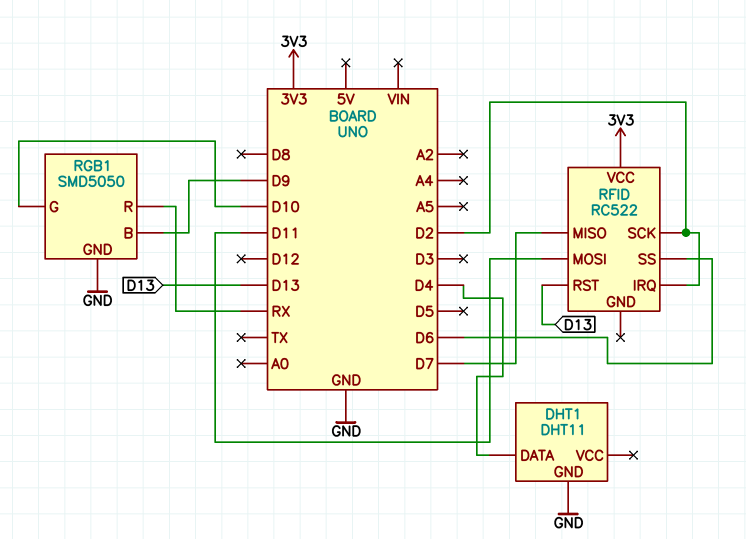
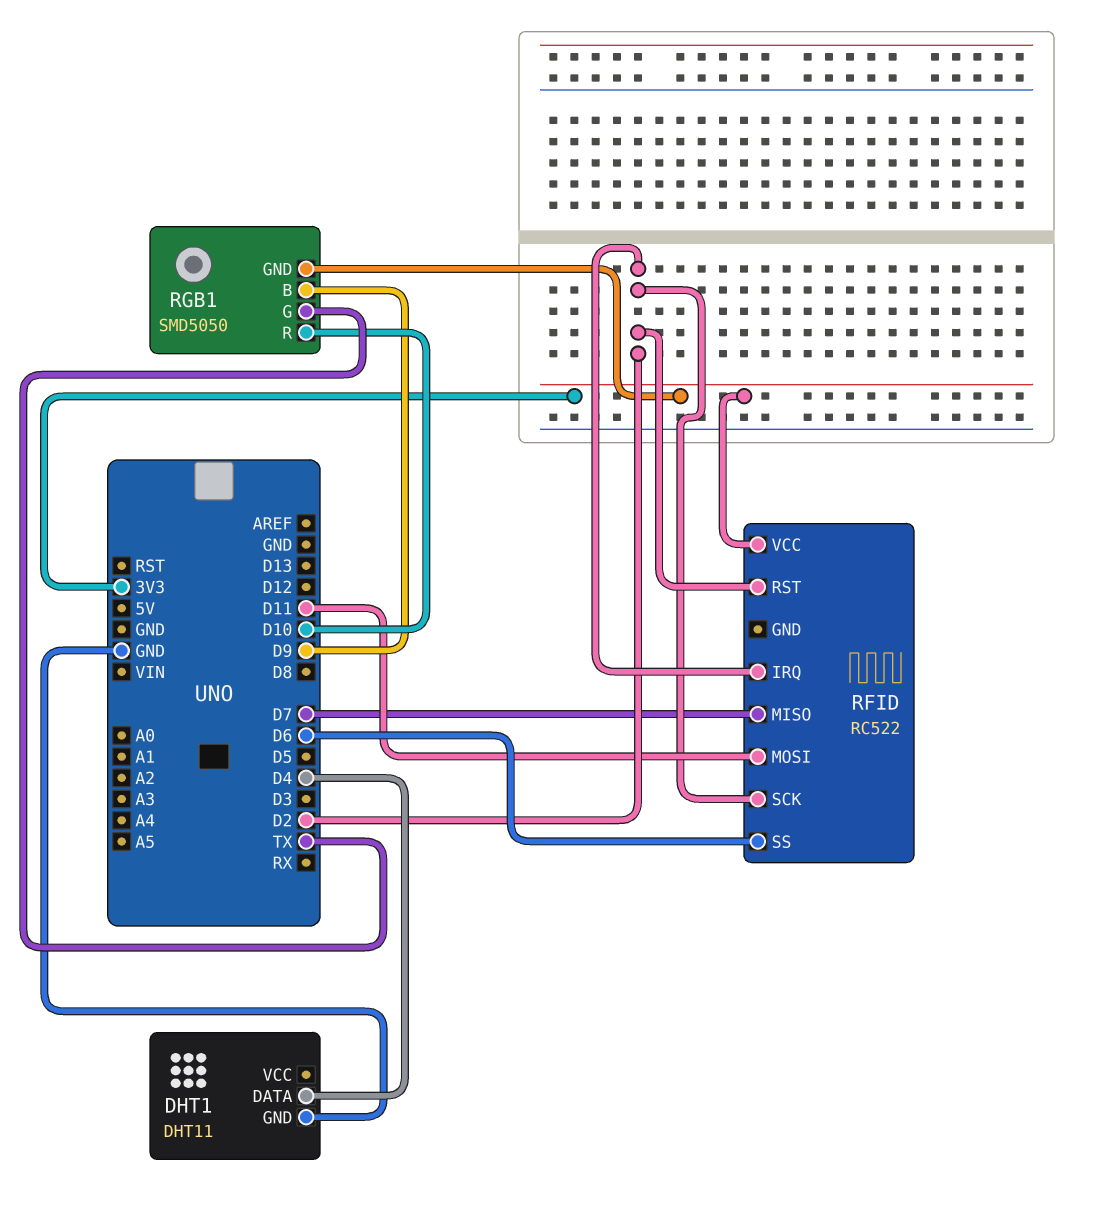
RFID pin RST: D13 -> D2
RGB1 pin G: D10 -> TX
RGB1 pin GND: GND -> 3V3
RGB1 pin R: RX -> D10

